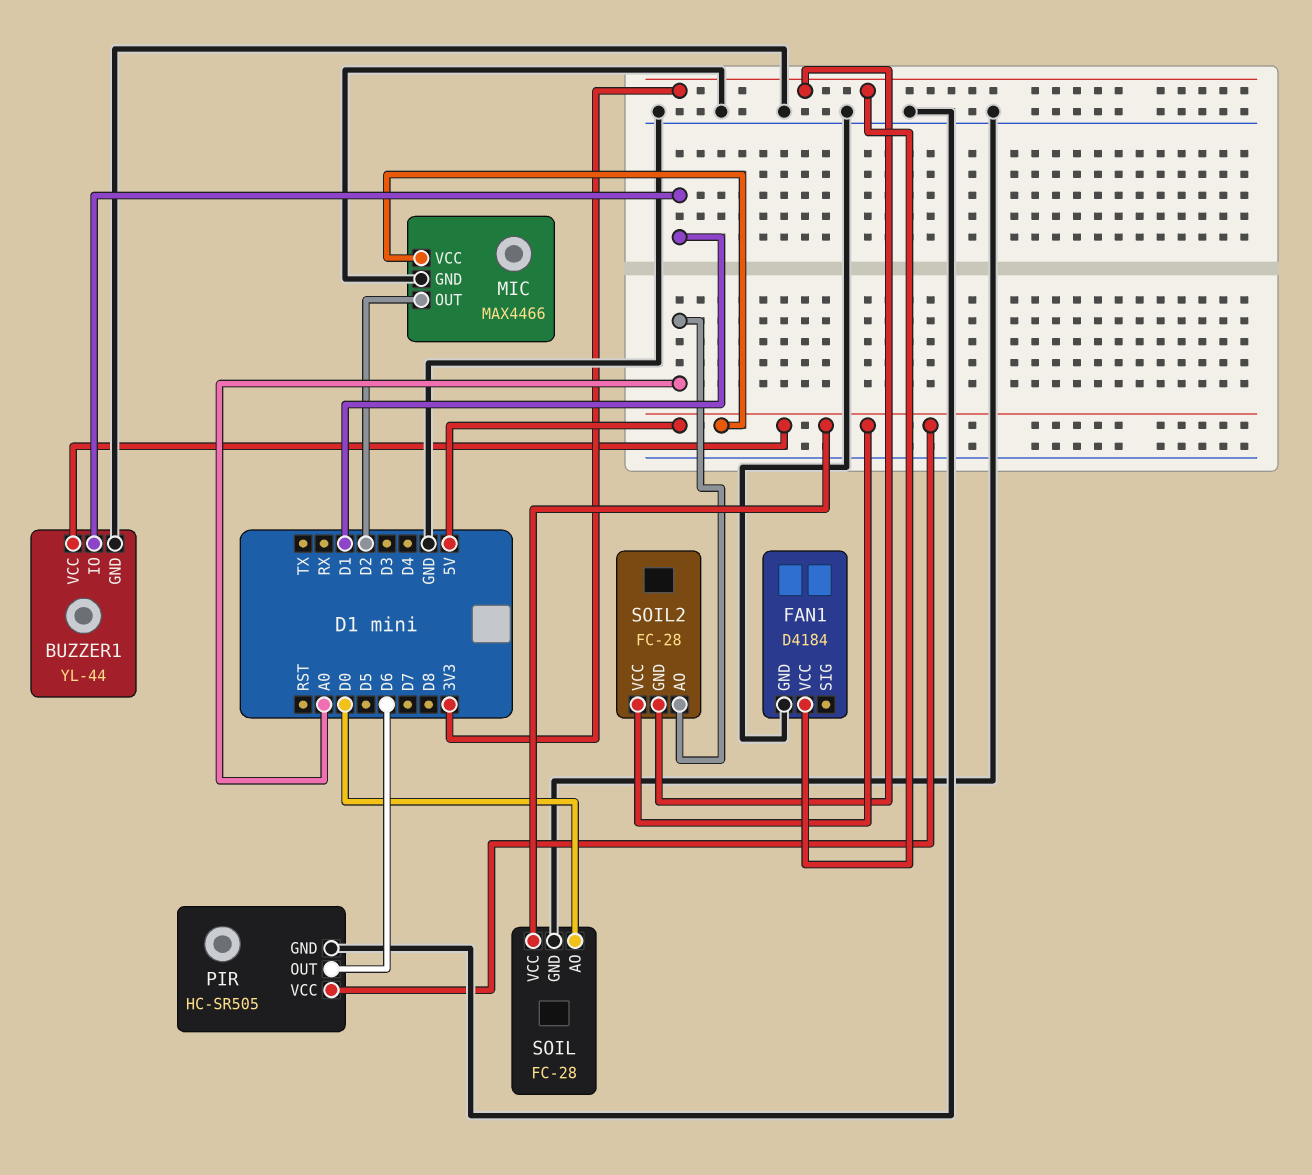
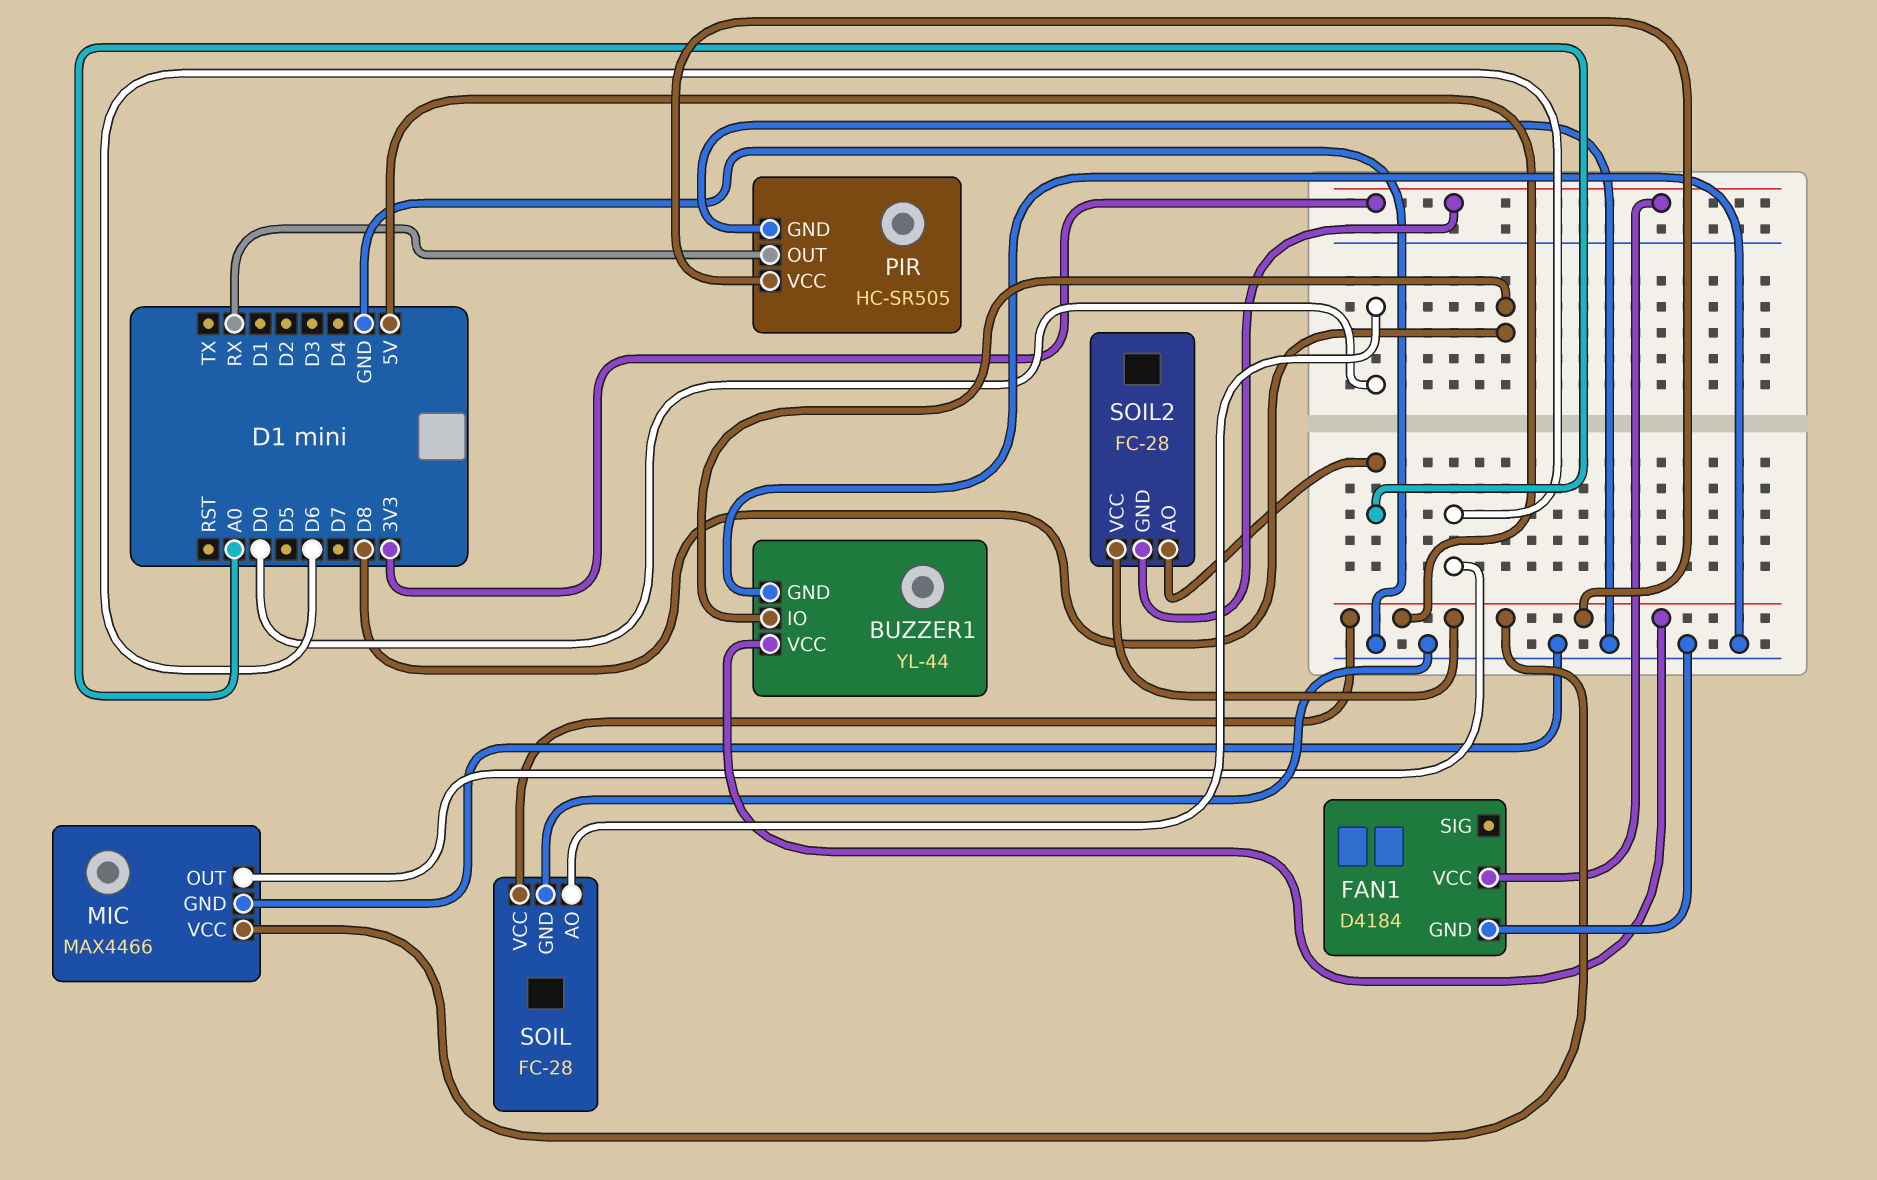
BUZZER1 pin IO: D1 -> D8
MIC pin OUT: D2 -> D6
PIR pin OUT: D6 -> RX

